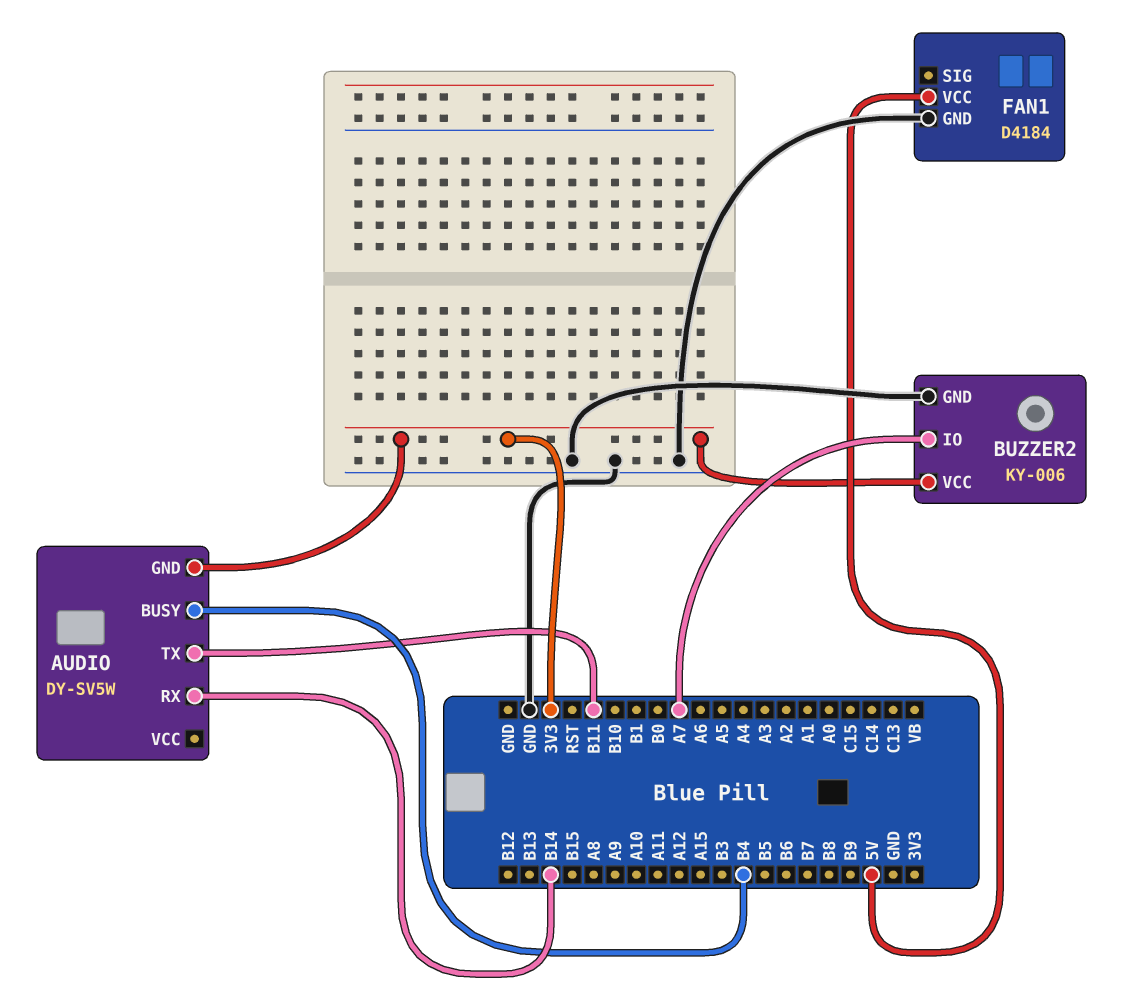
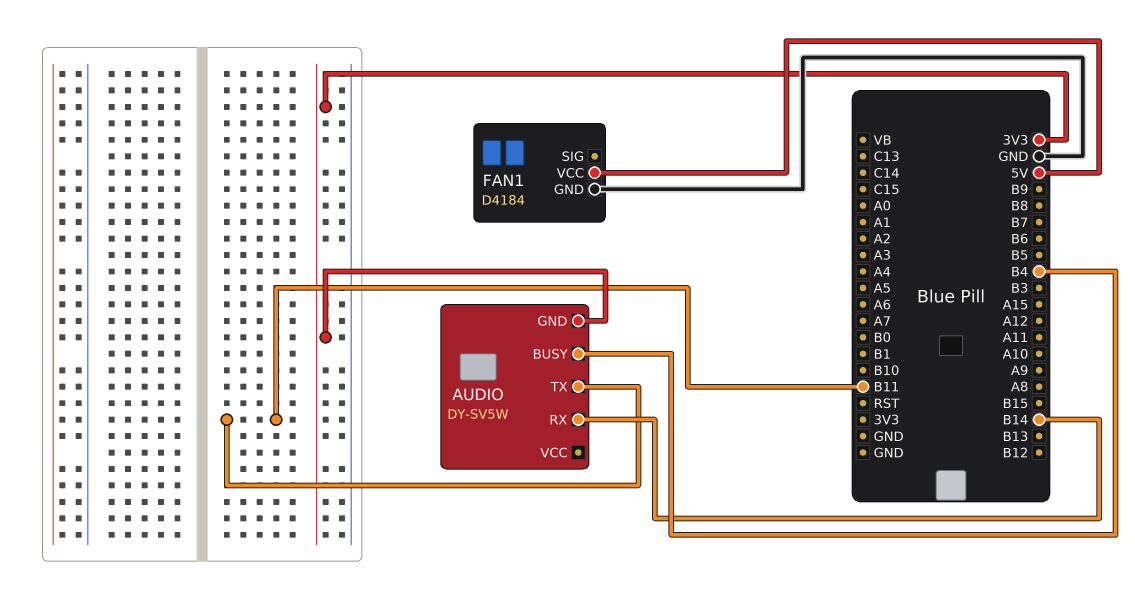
BUZZER2: KY-006 -> none
BUZZER2 pin GND: GND -> none
BUZZER2 pin IO: A7 -> none
BUZZER2 pin VCC: 3V3 -> none

